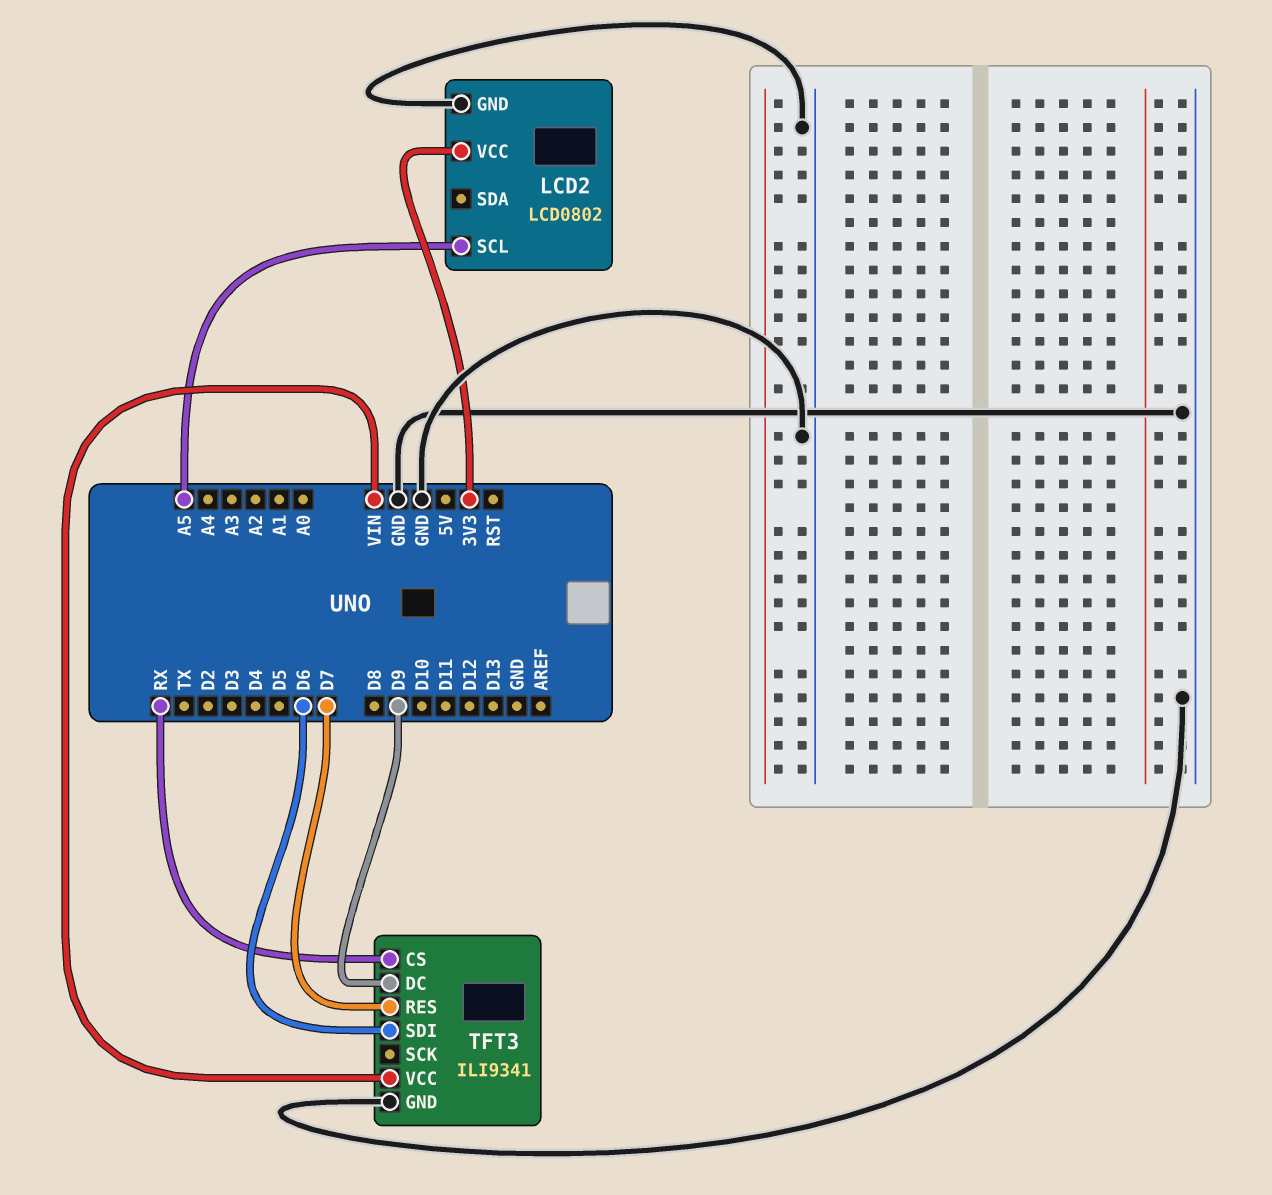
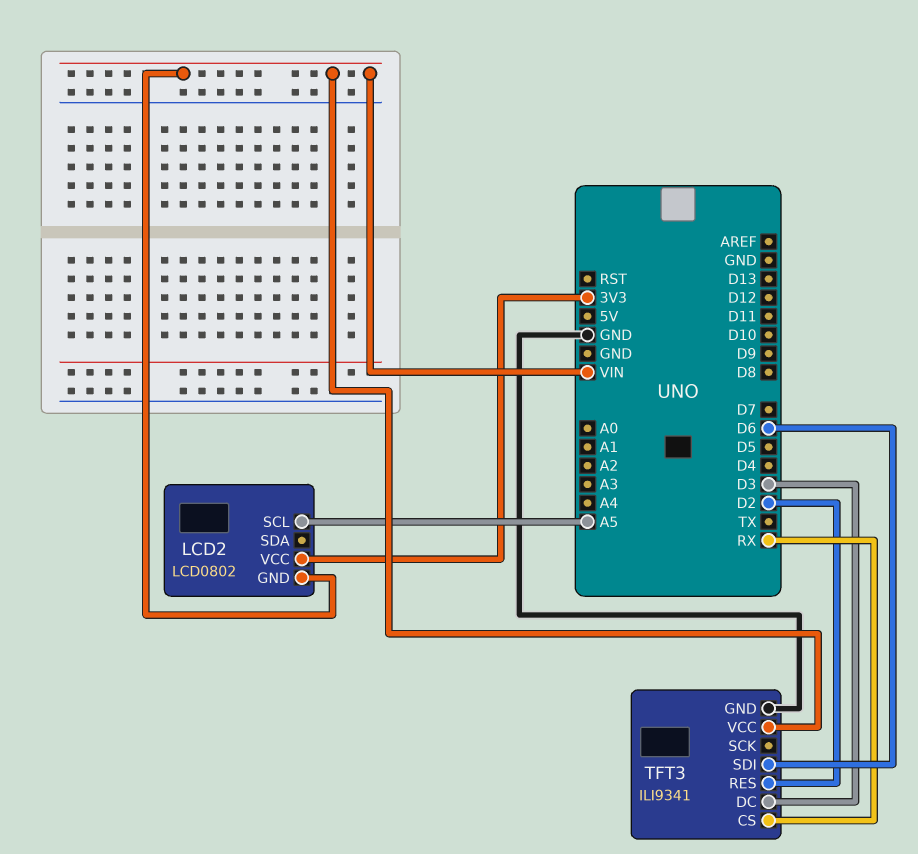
LCD2 pin GND: GND -> VIN
TFT3 pin DC: D9 -> D3
TFT3 pin RES: D7 -> D2

